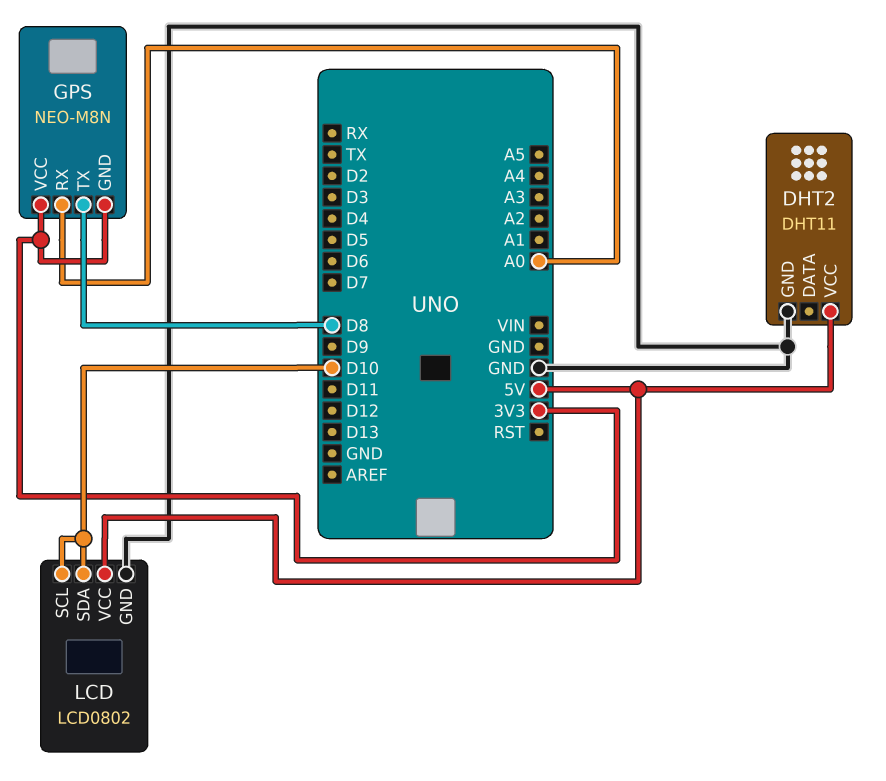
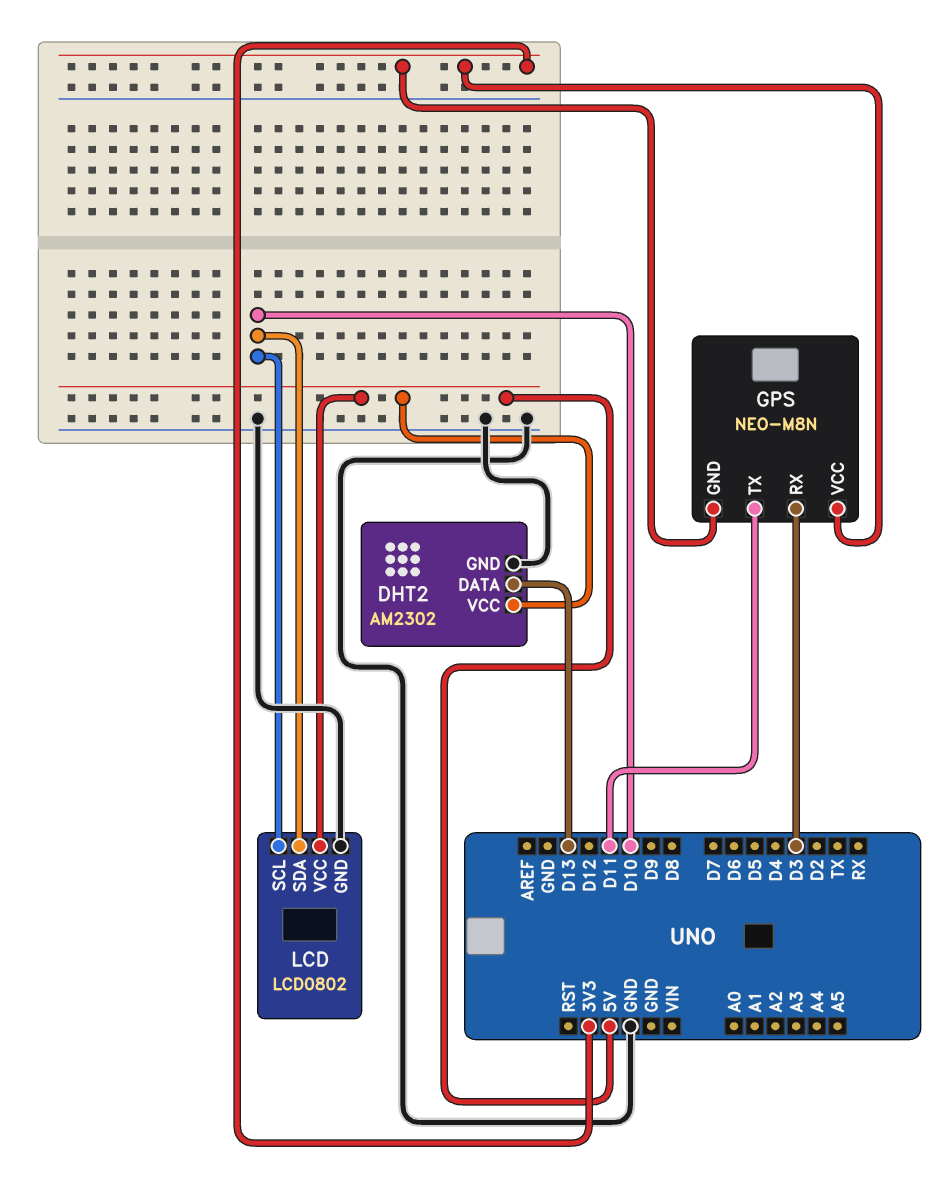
DHT2: DHT11 -> AM2302
DHT2 pin DATA: none -> D13
GPS pin RX: A0 -> D3
GPS pin TX: D8 -> D11

